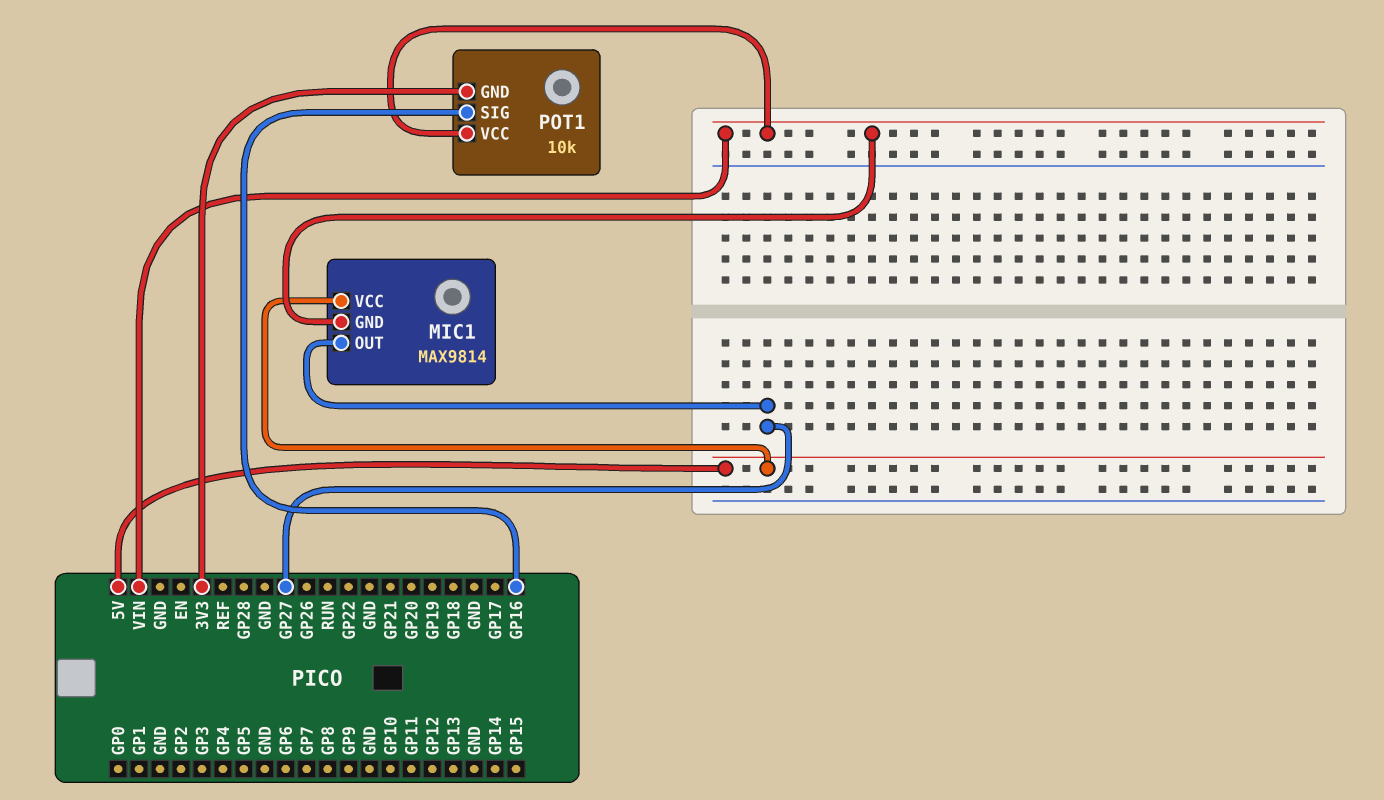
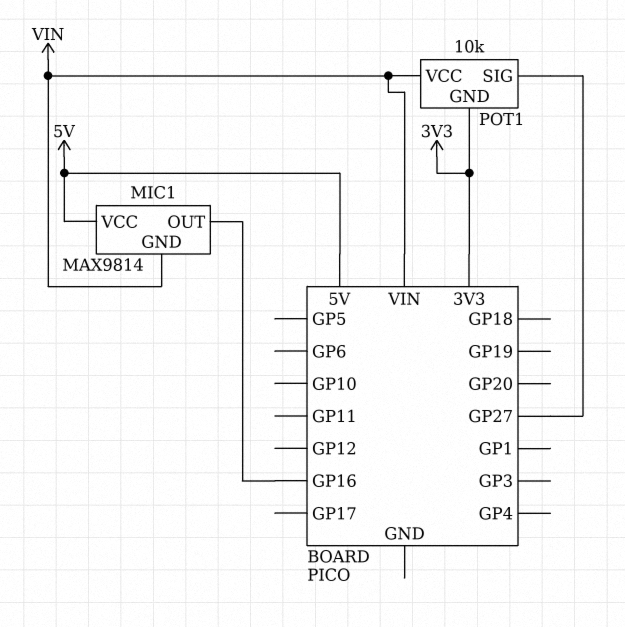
MIC1 pin OUT: GP27 -> GP16
POT1 pin SIG: GP16 -> GP27

